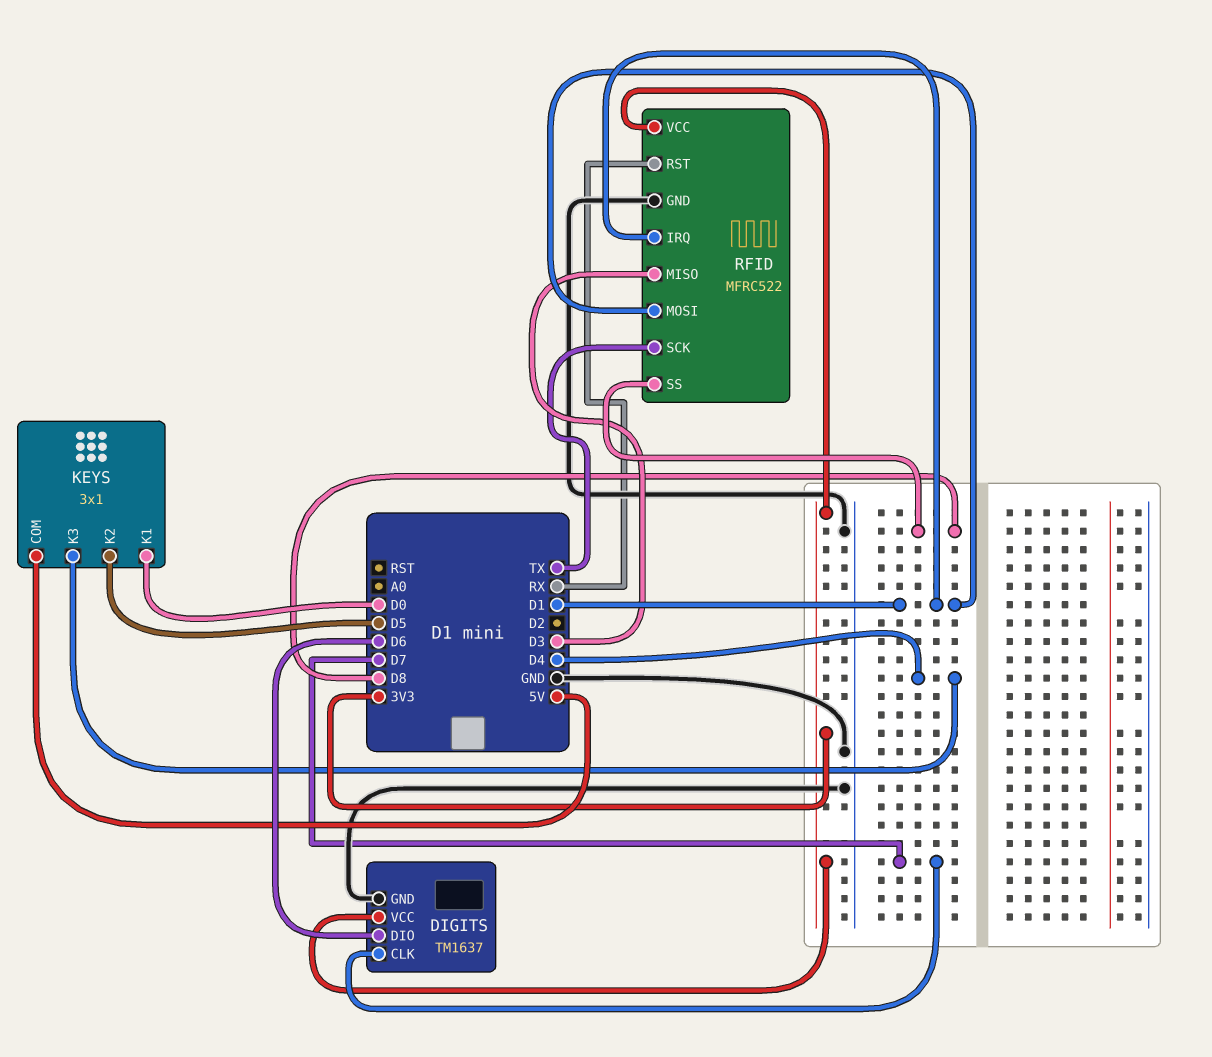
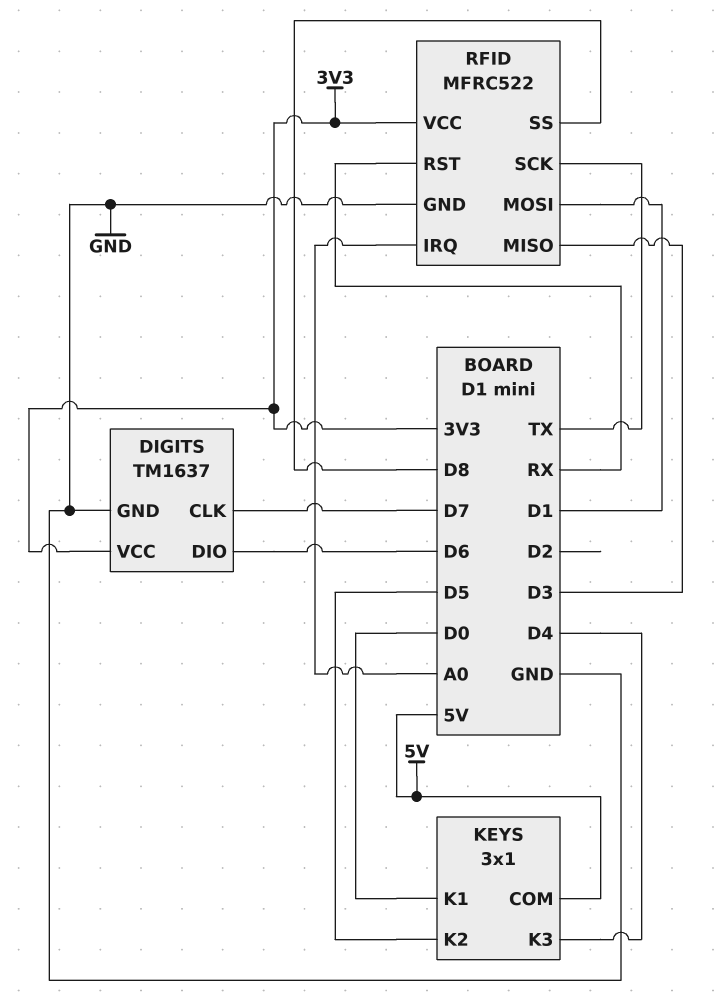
RFID pin IRQ: D1 -> A0

